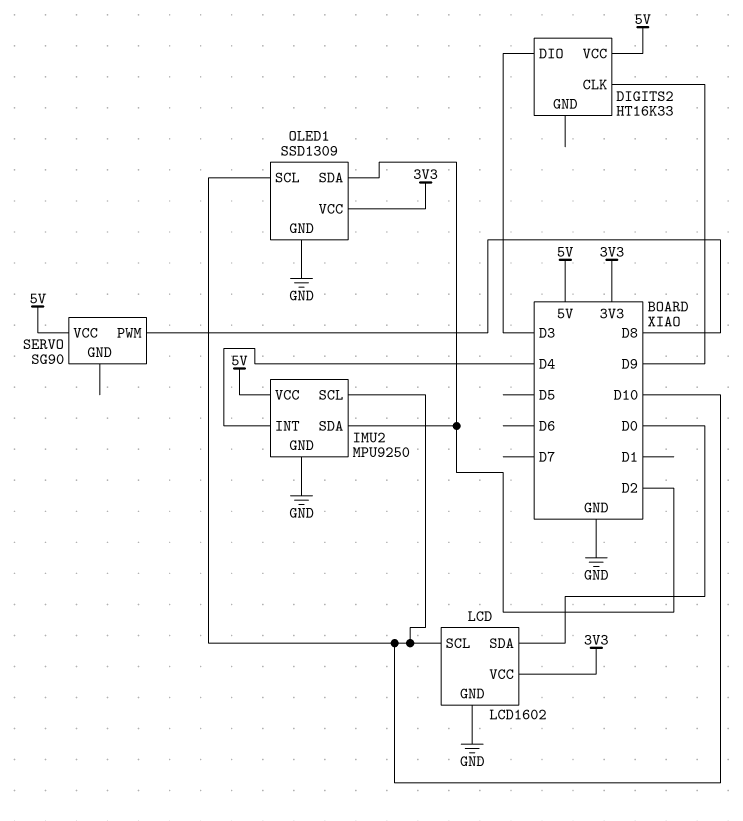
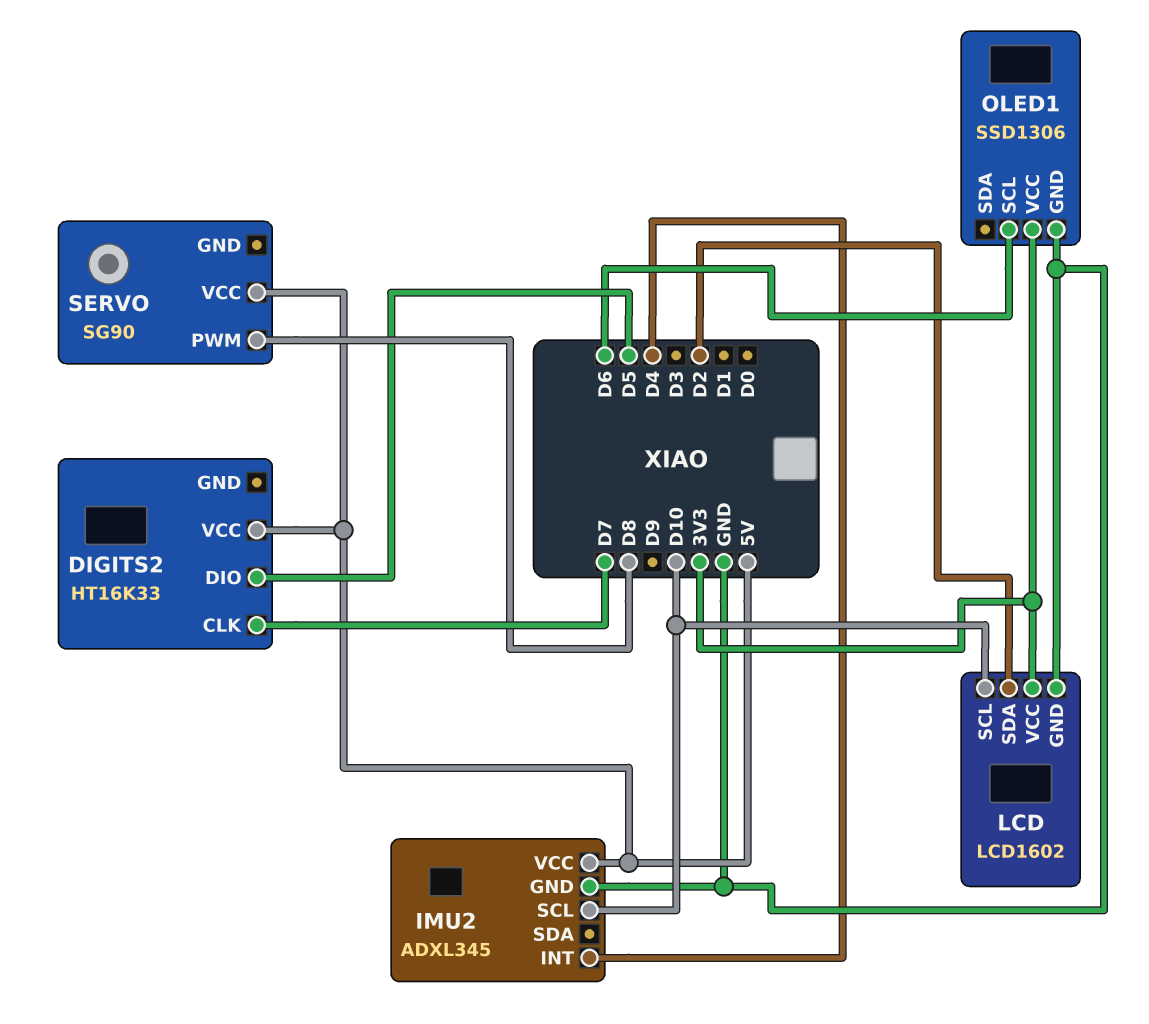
DIGITS2 pin CLK: D9 -> D7
DIGITS2 pin DIO: D3 -> D5
IMU2: MPU9250 -> ADXL345
IMU2 pin SDA: D2 -> none
LCD pin SDA: D0 -> D2
OLED1: SSD1309 -> SSD1306
OLED1 pin SCL: D10 -> D6
OLED1 pin SDA: D2 -> none

